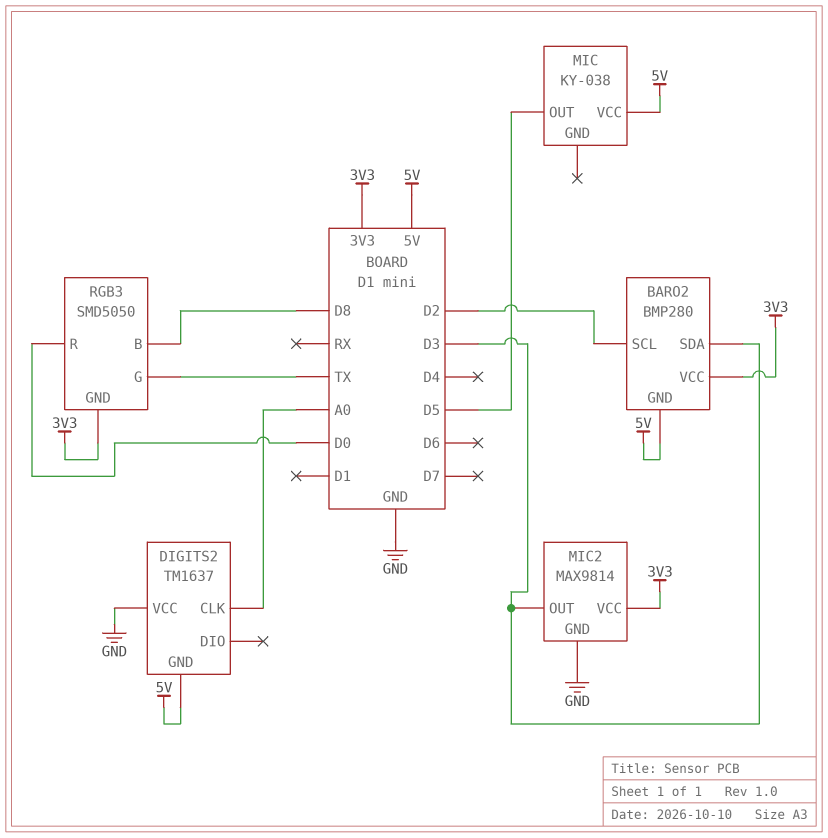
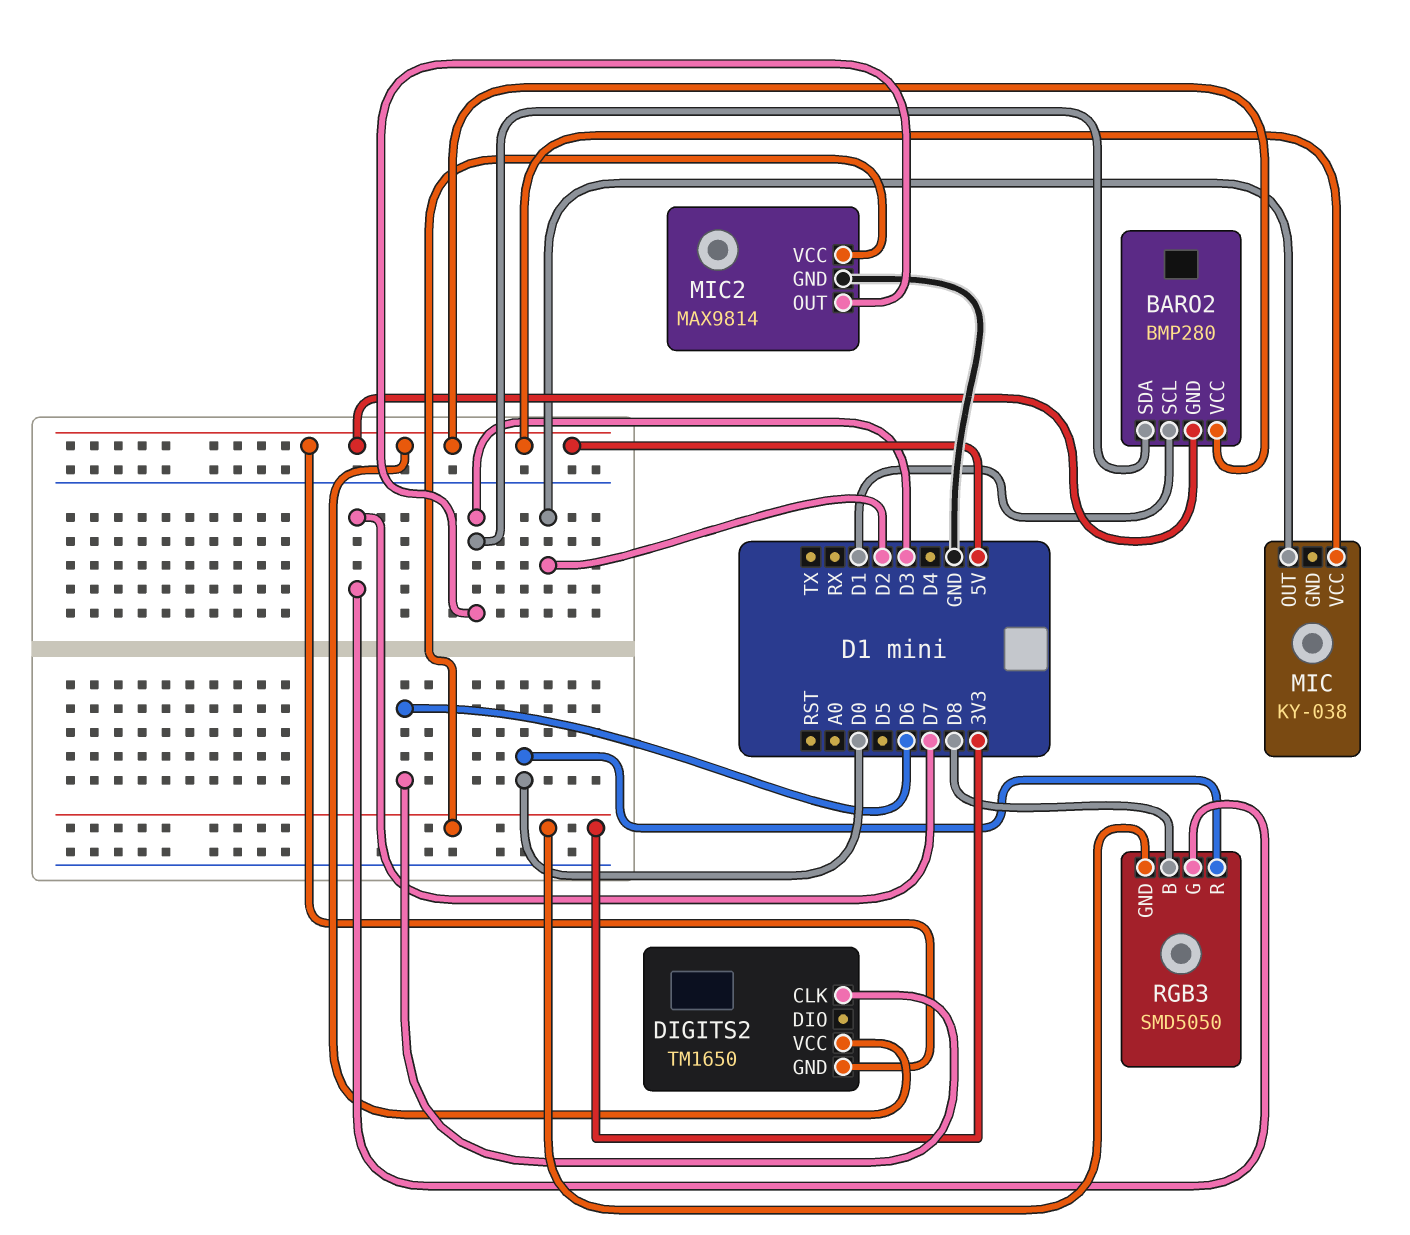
BARO2 pin SCL: D2 -> D1
BARO2 pin VCC: 3V3 -> 5V
DIGITS2: TM1637 -> TM1650
DIGITS2 pin CLK: A0 -> D6
DIGITS2 pin VCC: GND -> 5V
MIC pin OUT: D5 -> D2
RGB3 pin G: TX -> D7

